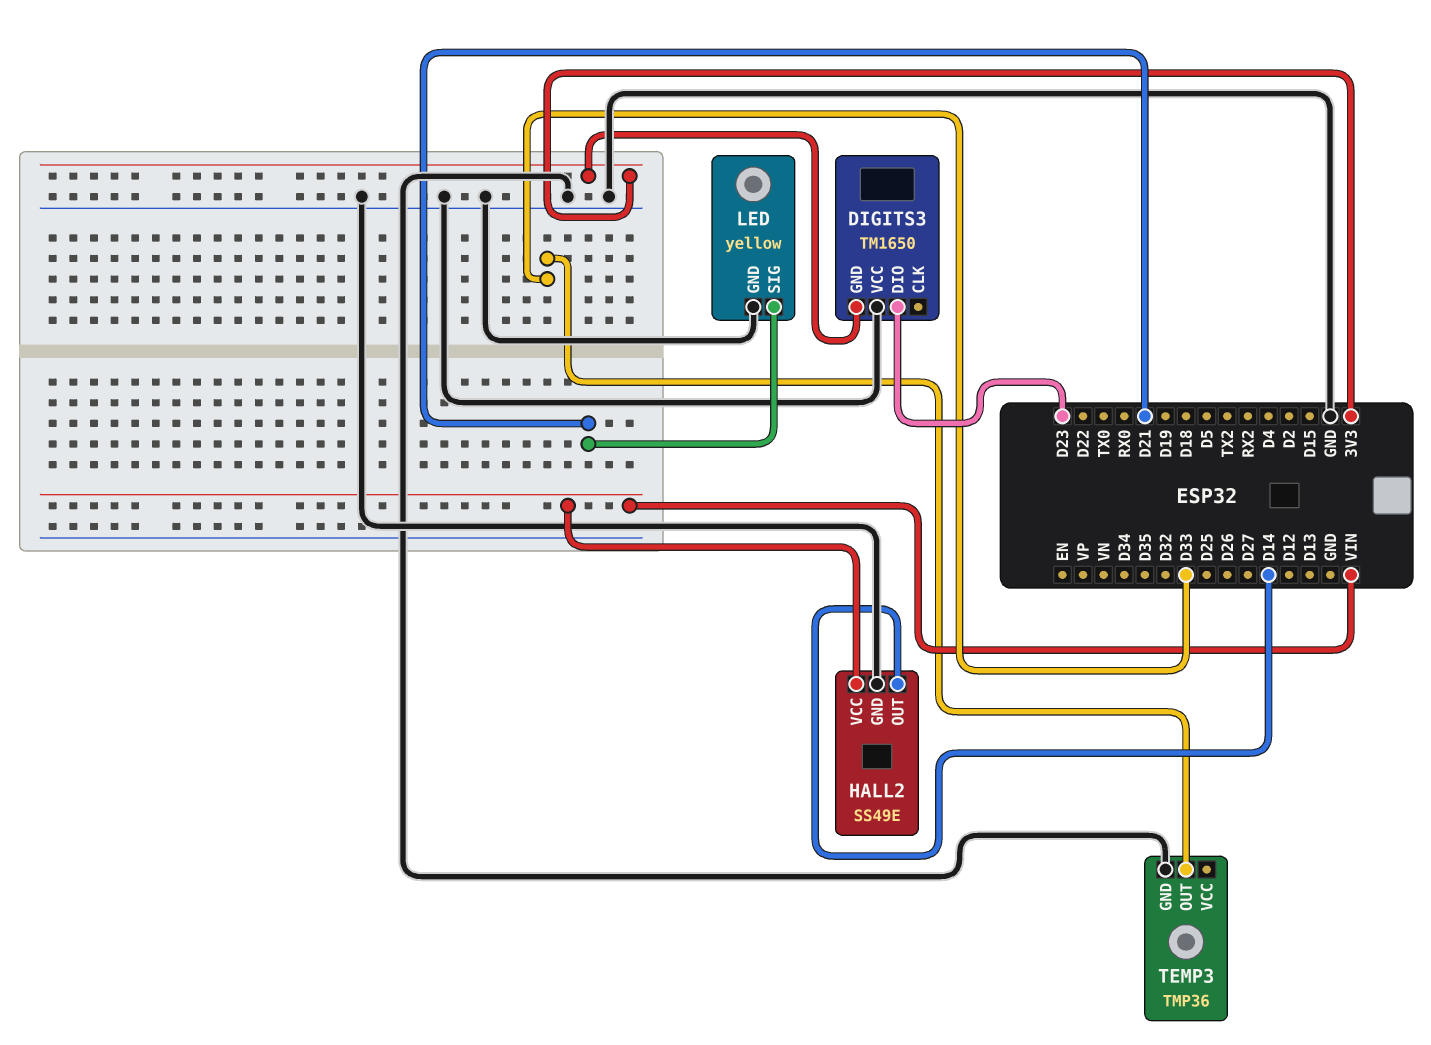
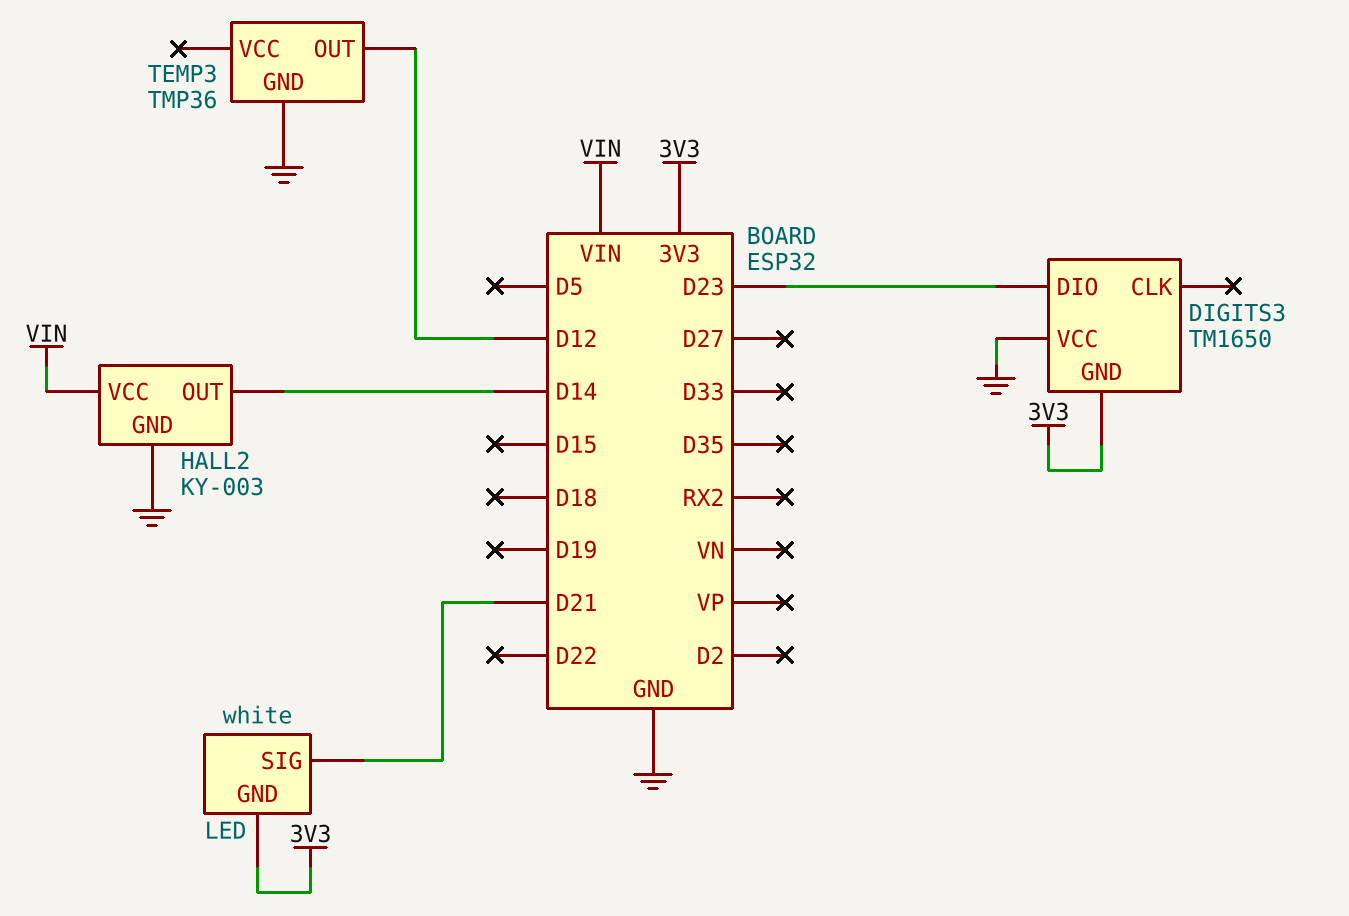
HALL2: SS49E -> KY-003
LED: yellow -> white
LED pin GND: GND -> 3V3
TEMP3 pin OUT: D33 -> D12

